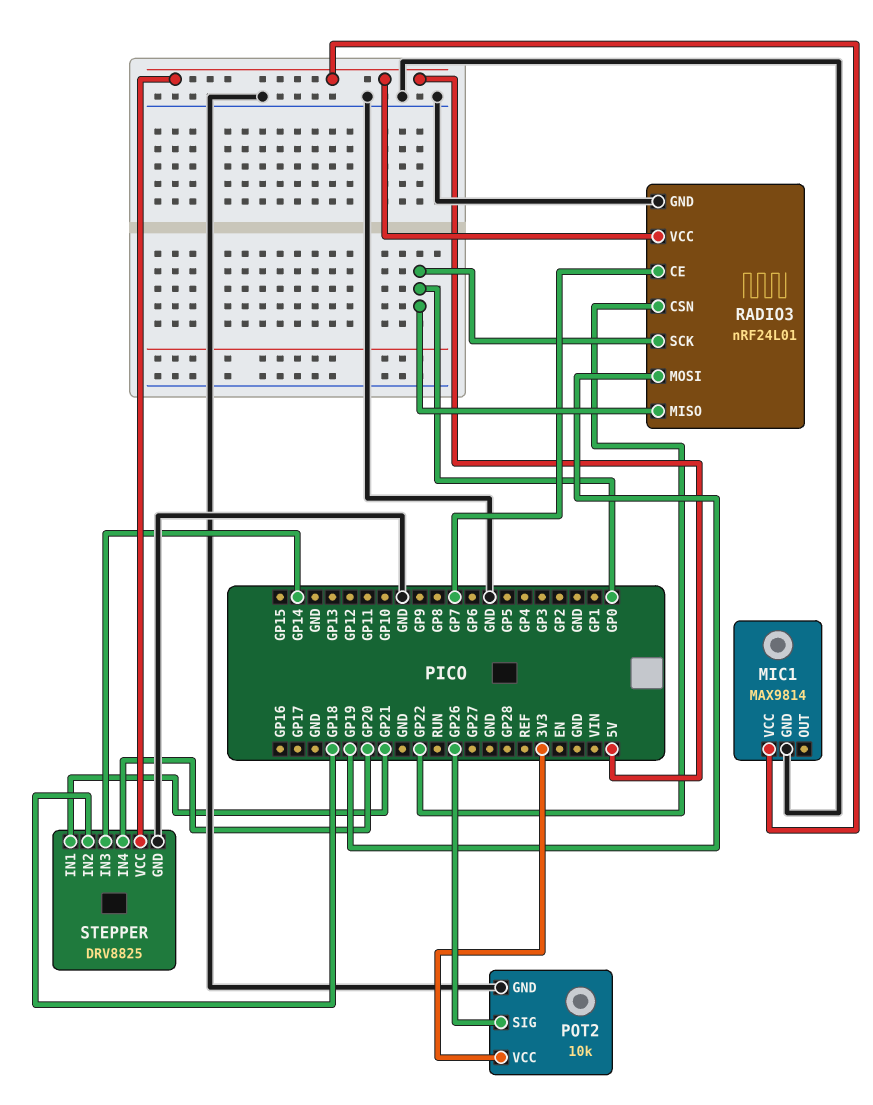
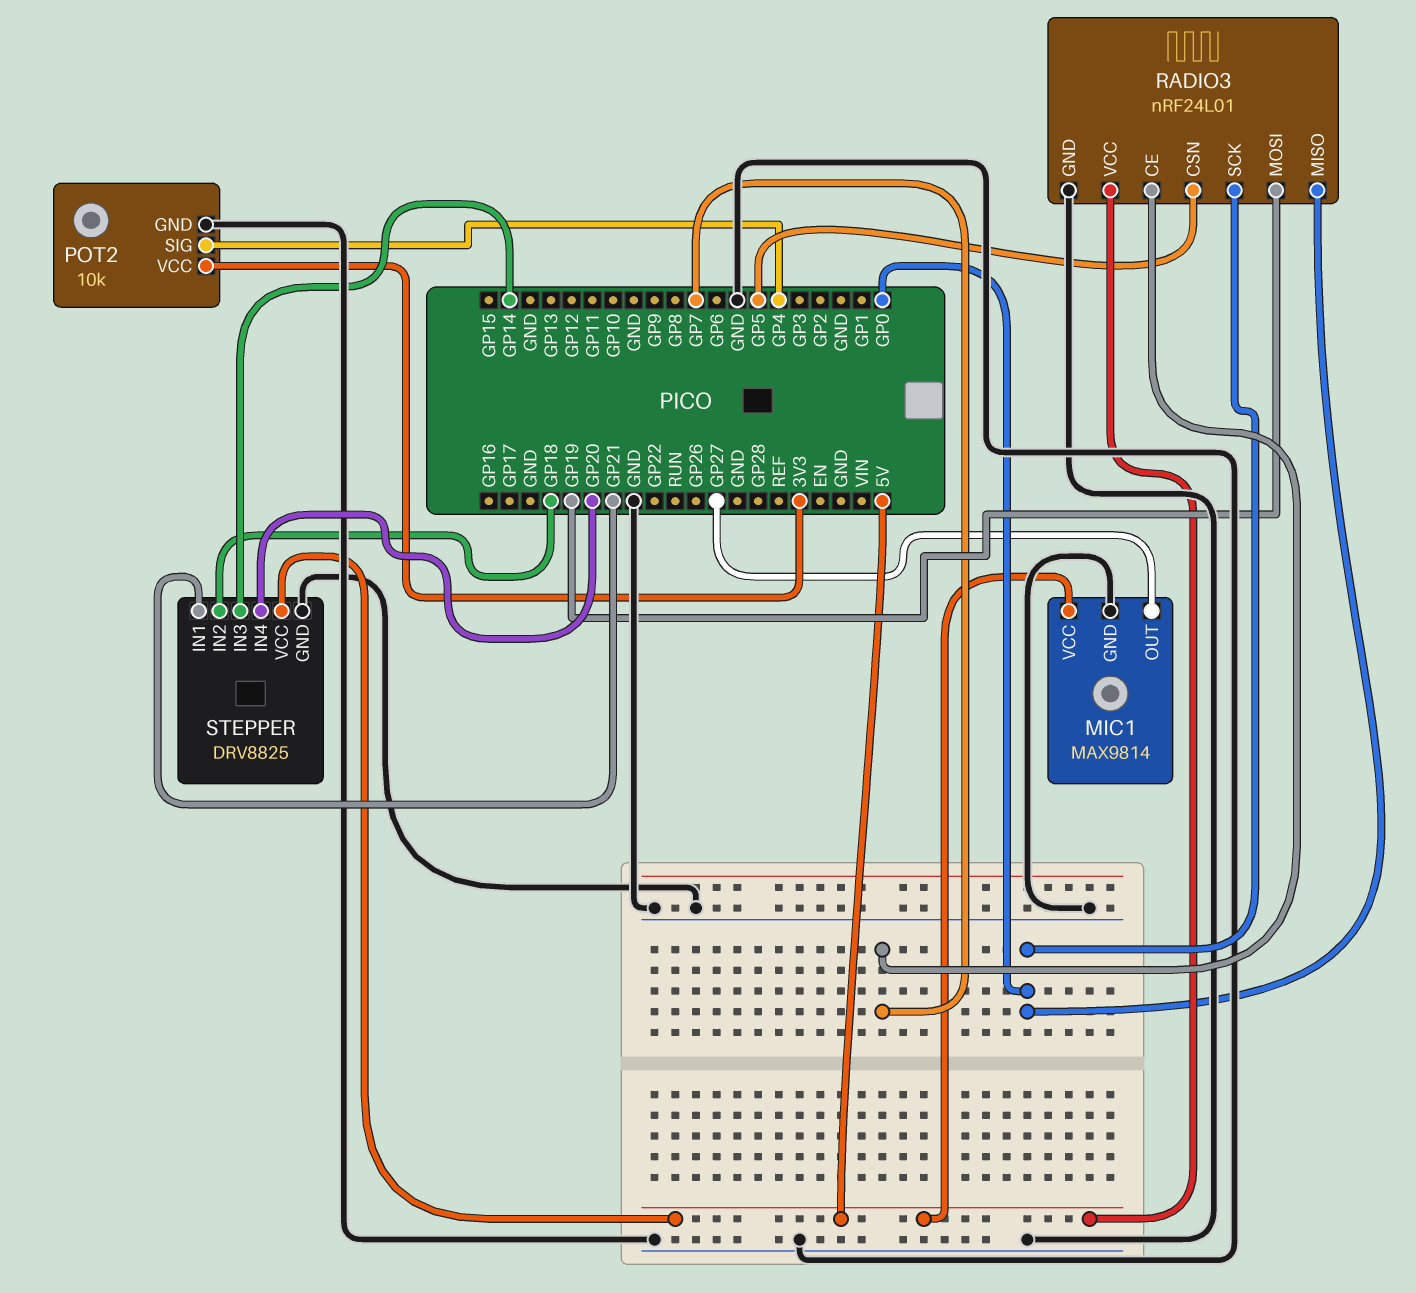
MIC1 pin OUT: none -> GP27
POT2 pin SIG: GP26 -> GP4
RADIO3 pin CSN: GP22 -> GP5

